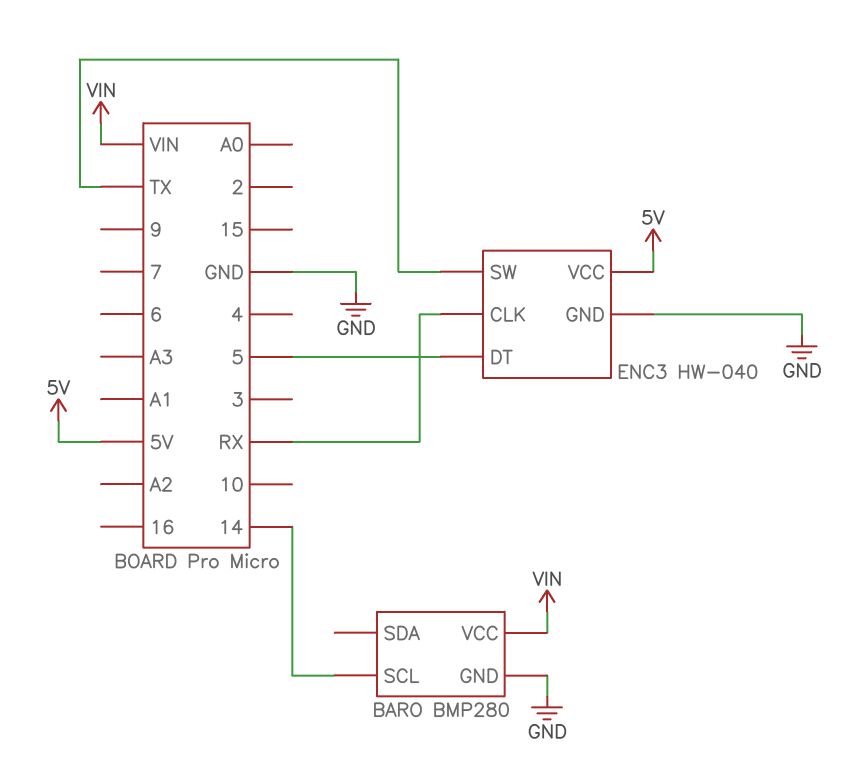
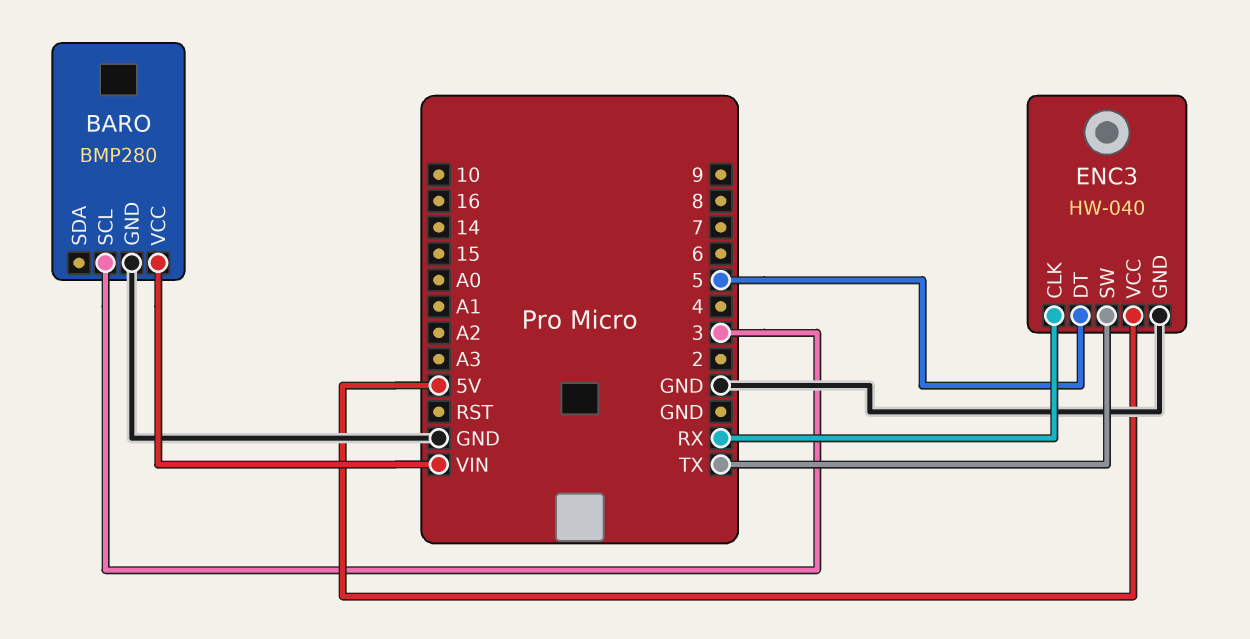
BARO pin SCL: 14 -> 3

